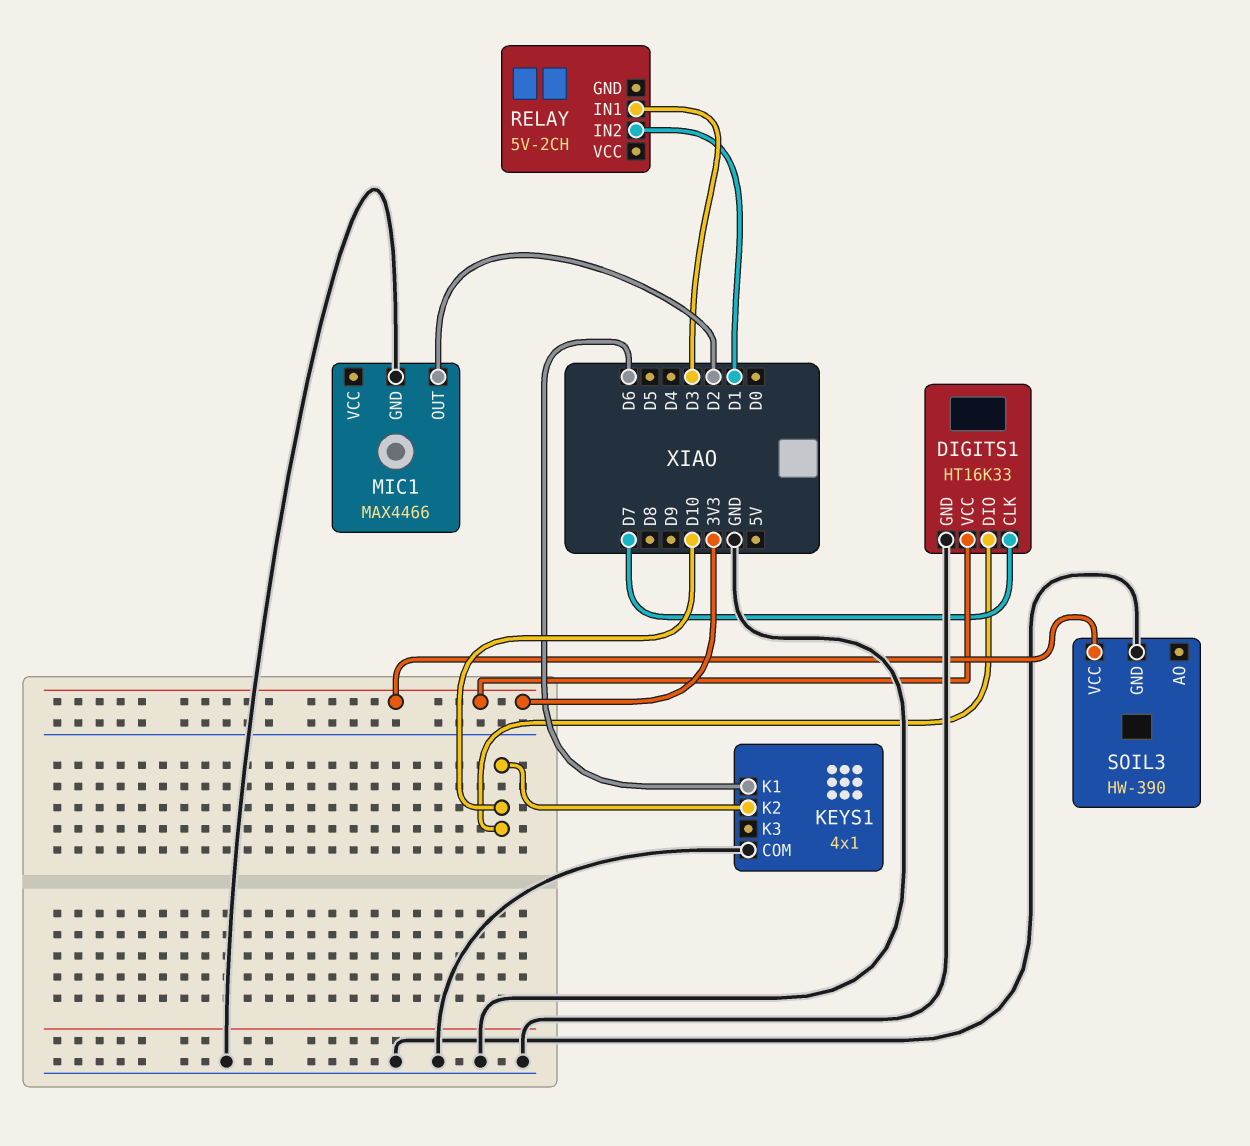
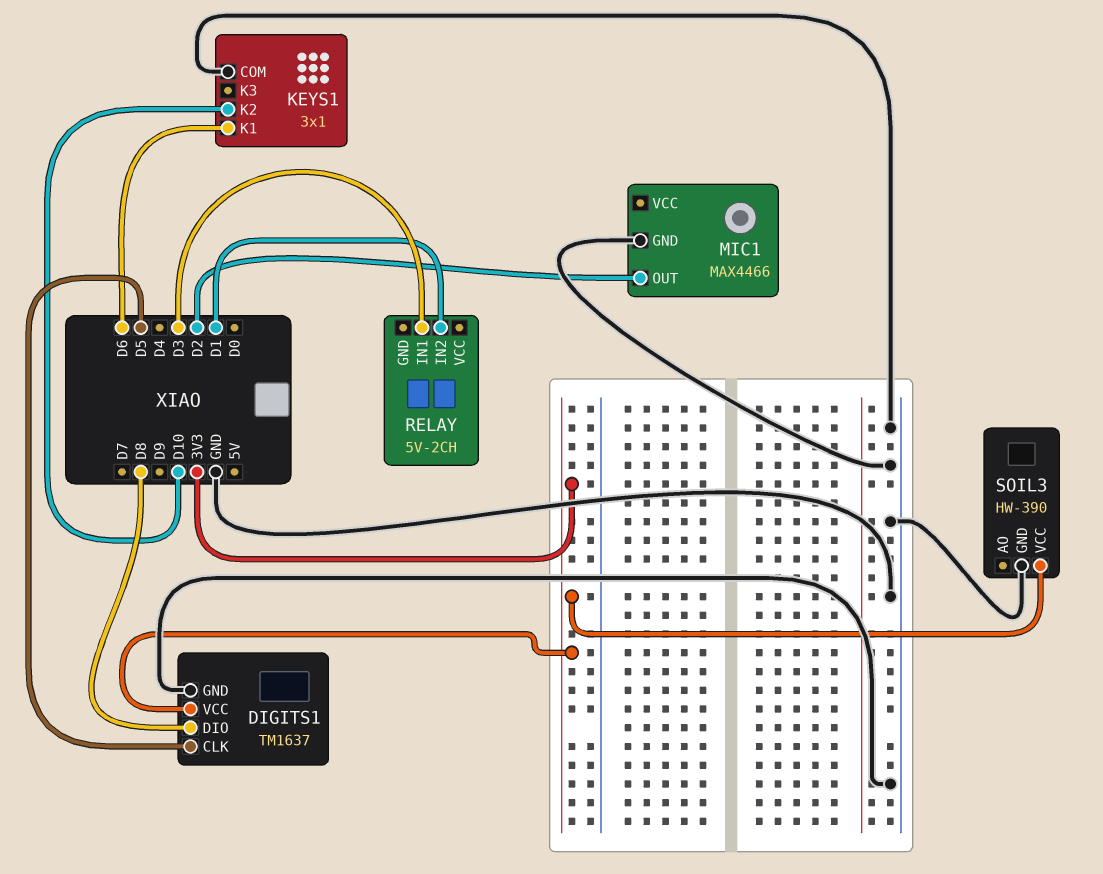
DIGITS1: HT16K33 -> TM1637
DIGITS1 pin CLK: D7 -> D5
DIGITS1 pin DIO: D10 -> D8
KEYS1: 4x1 -> 3x1

